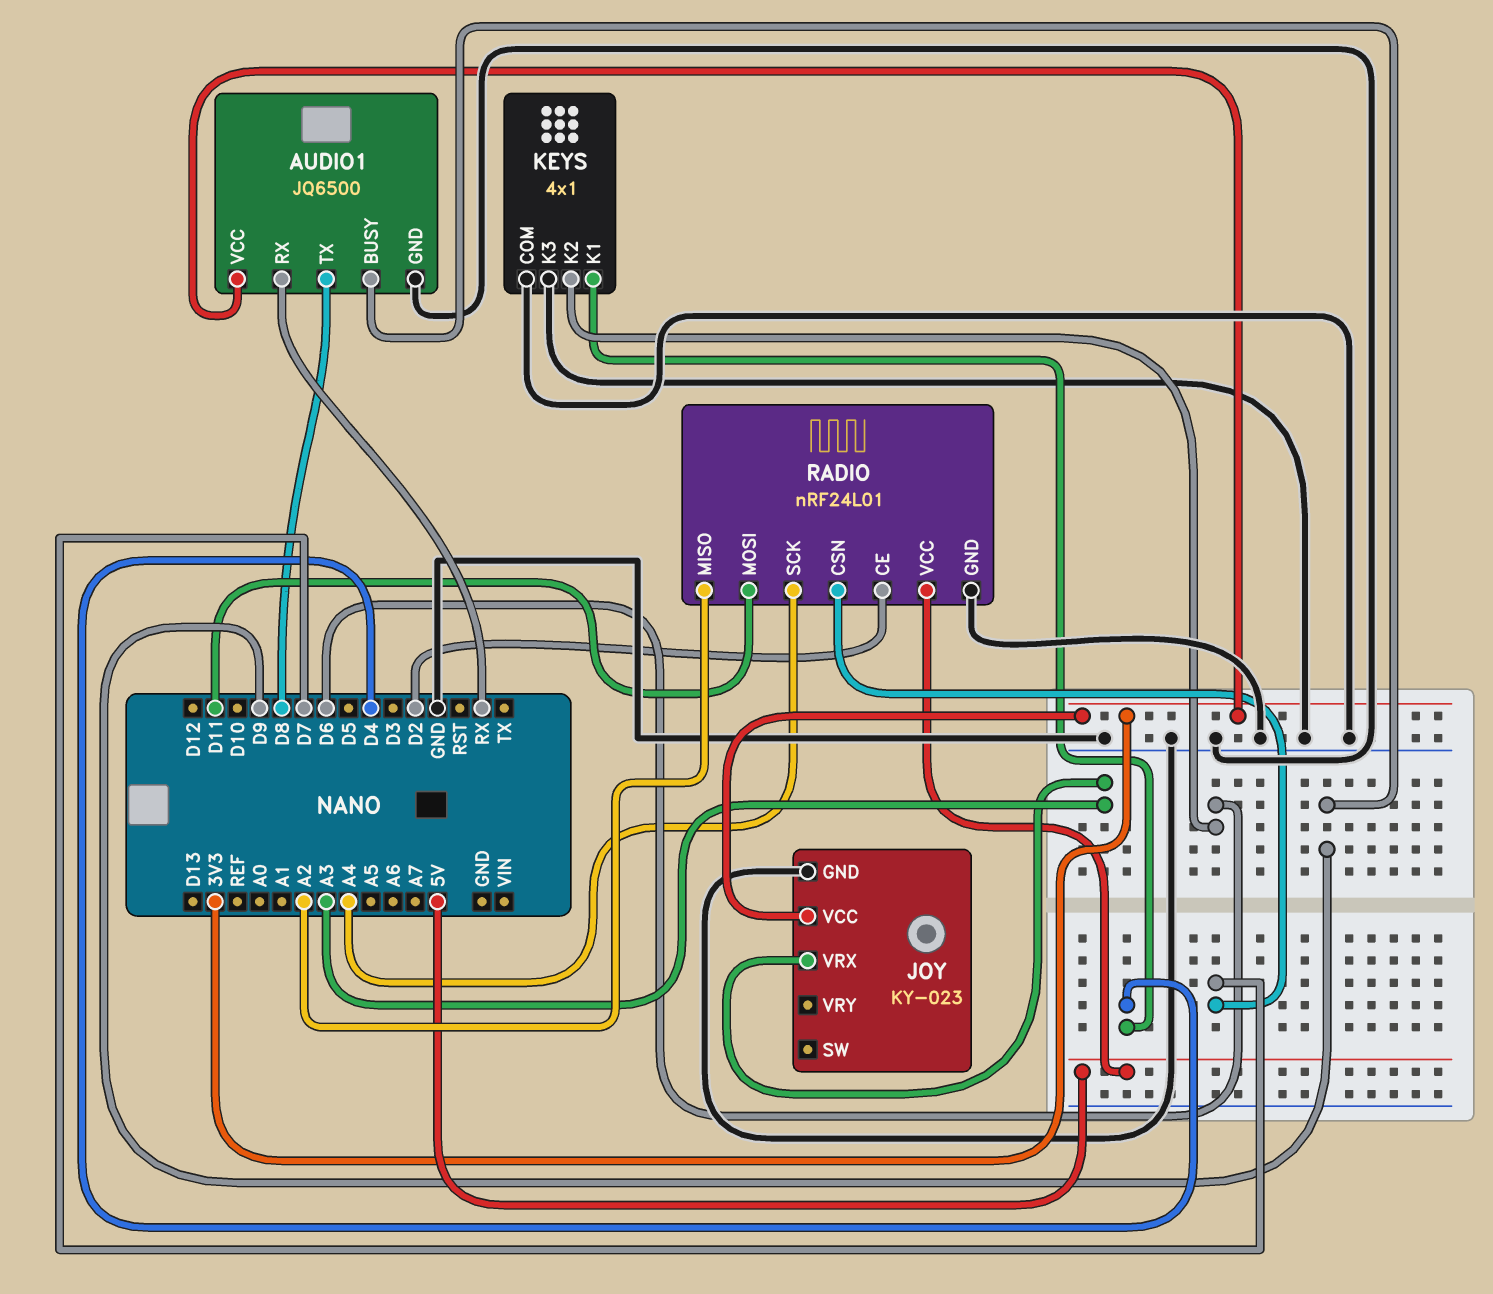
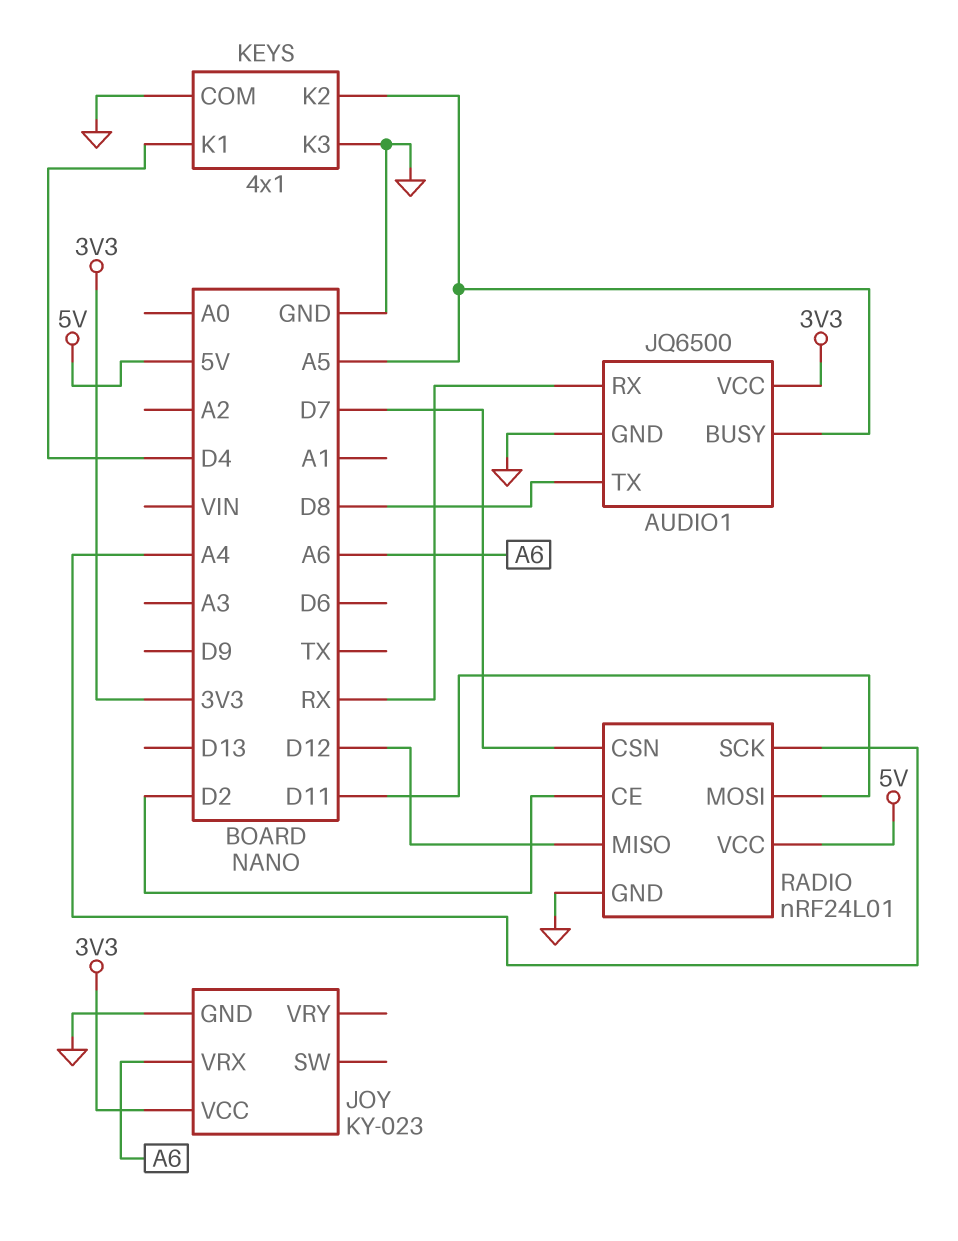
AUDIO1 pin BUSY: D9 -> A5
JOY pin VRX: A3 -> A6
KEYS pin K2: D6 -> A5
RADIO pin MISO: A2 -> D12

